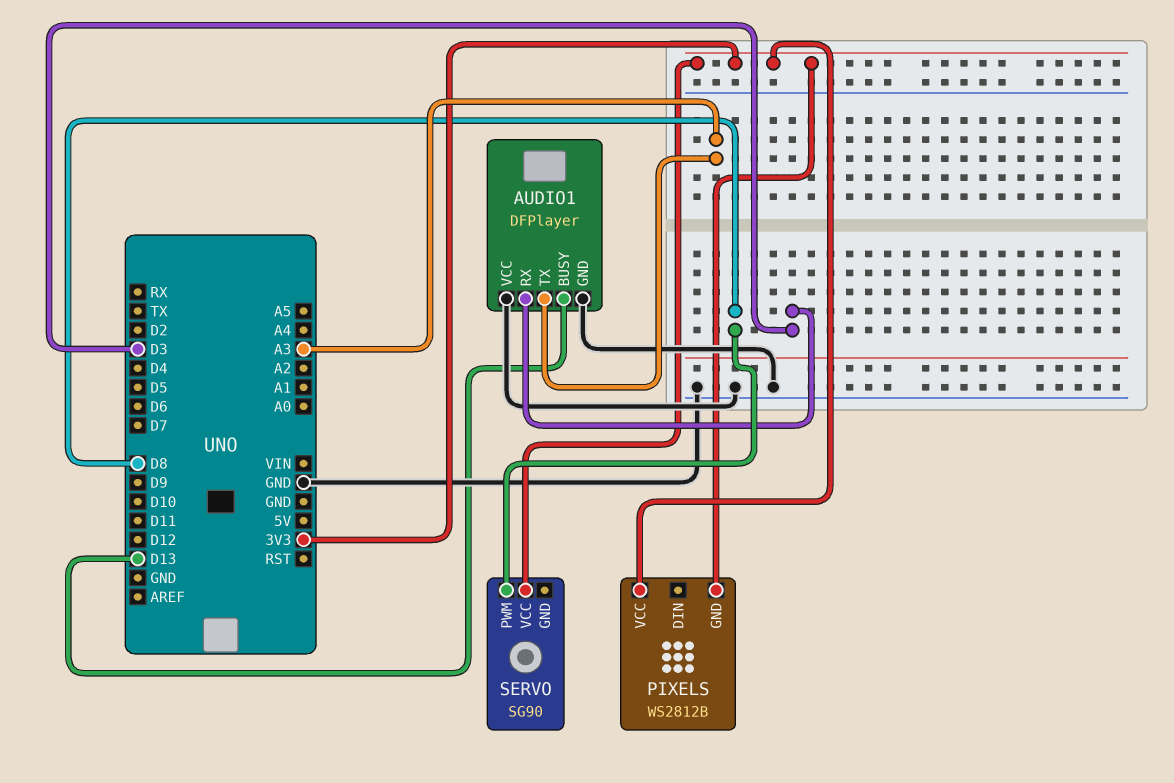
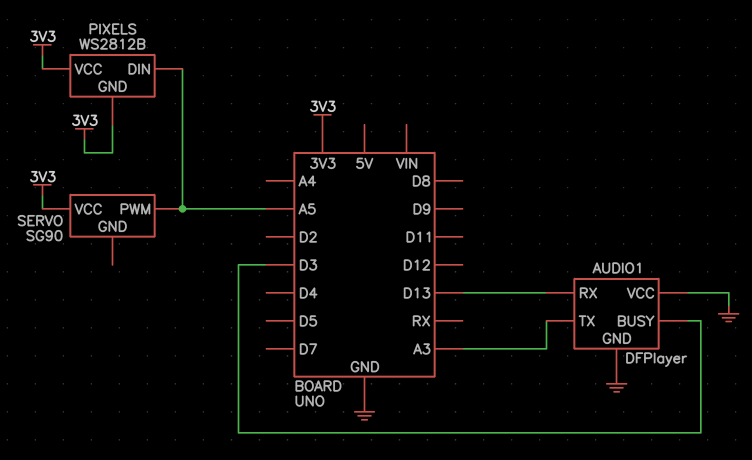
AUDIO1 pin BUSY: D13 -> D3
AUDIO1 pin RX: D3 -> D13
PIXELS pin DIN: none -> A5
SERVO pin PWM: D8 -> A5

